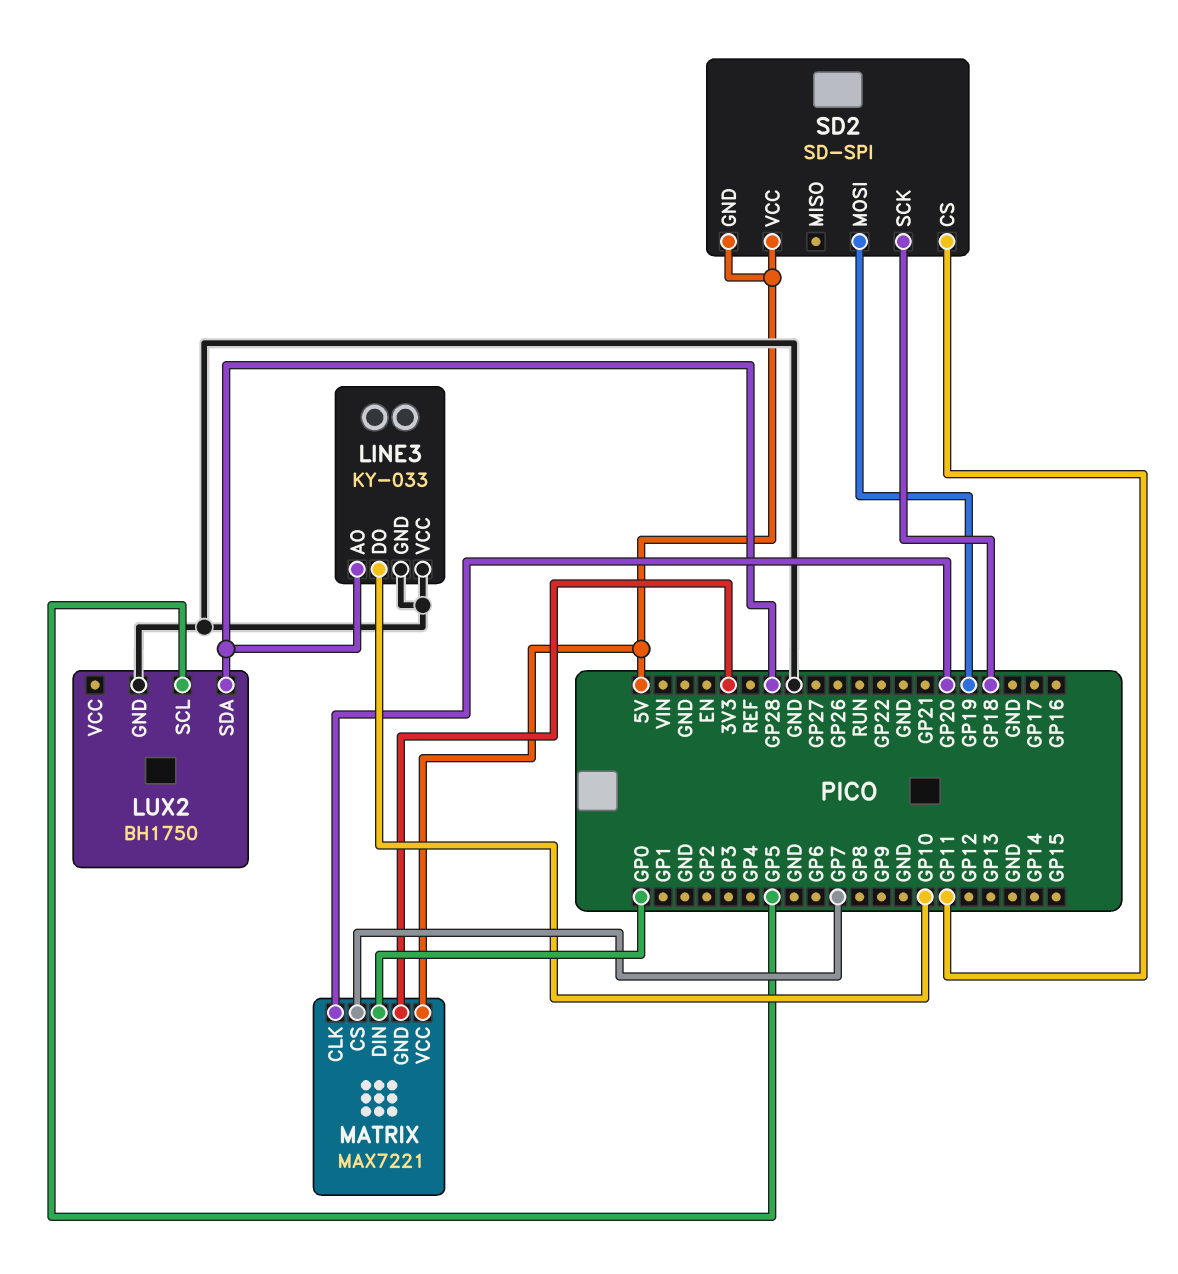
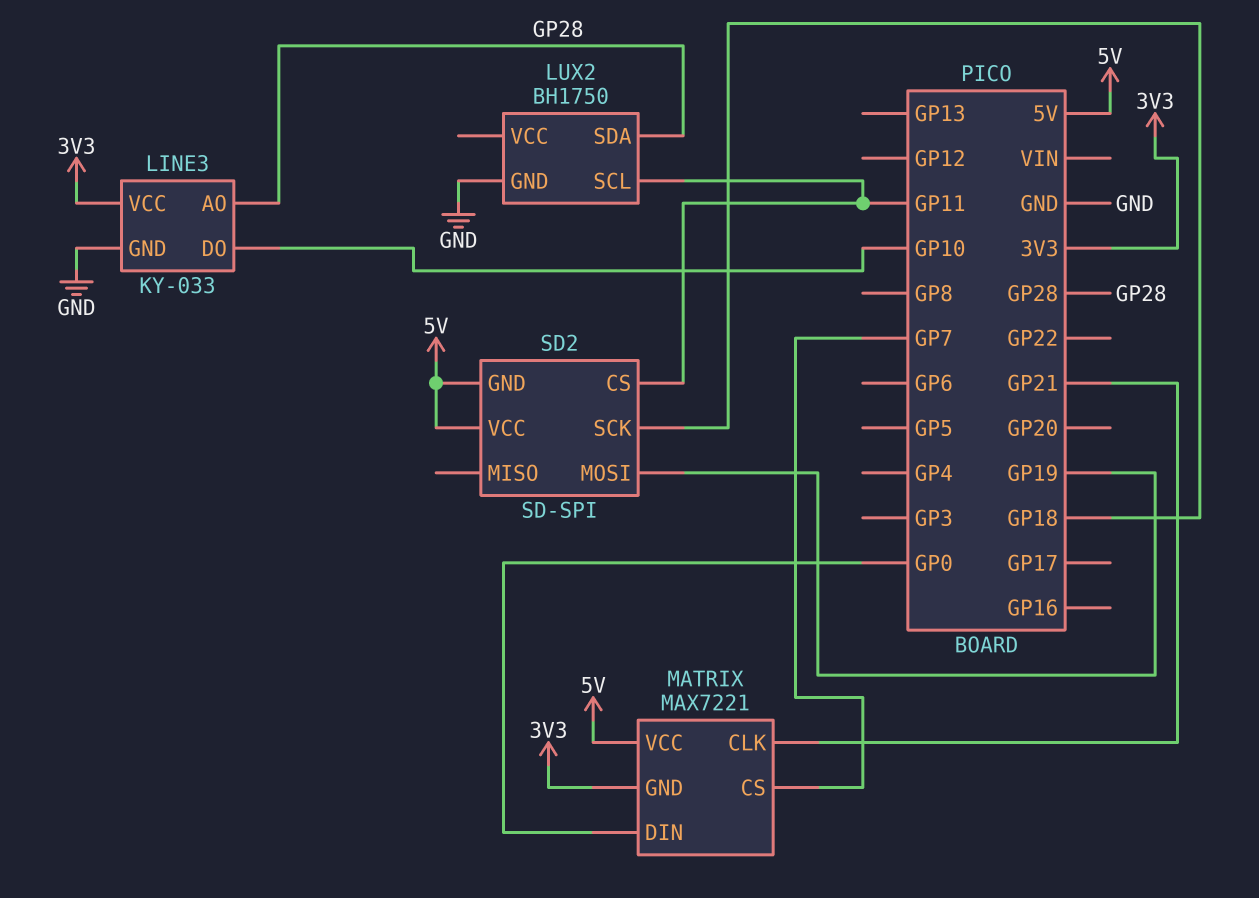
LINE3 pin VCC: GND -> 3V3
LUX2 pin SCL: GP5 -> GP11
MATRIX pin CLK: GP20 -> GP21

